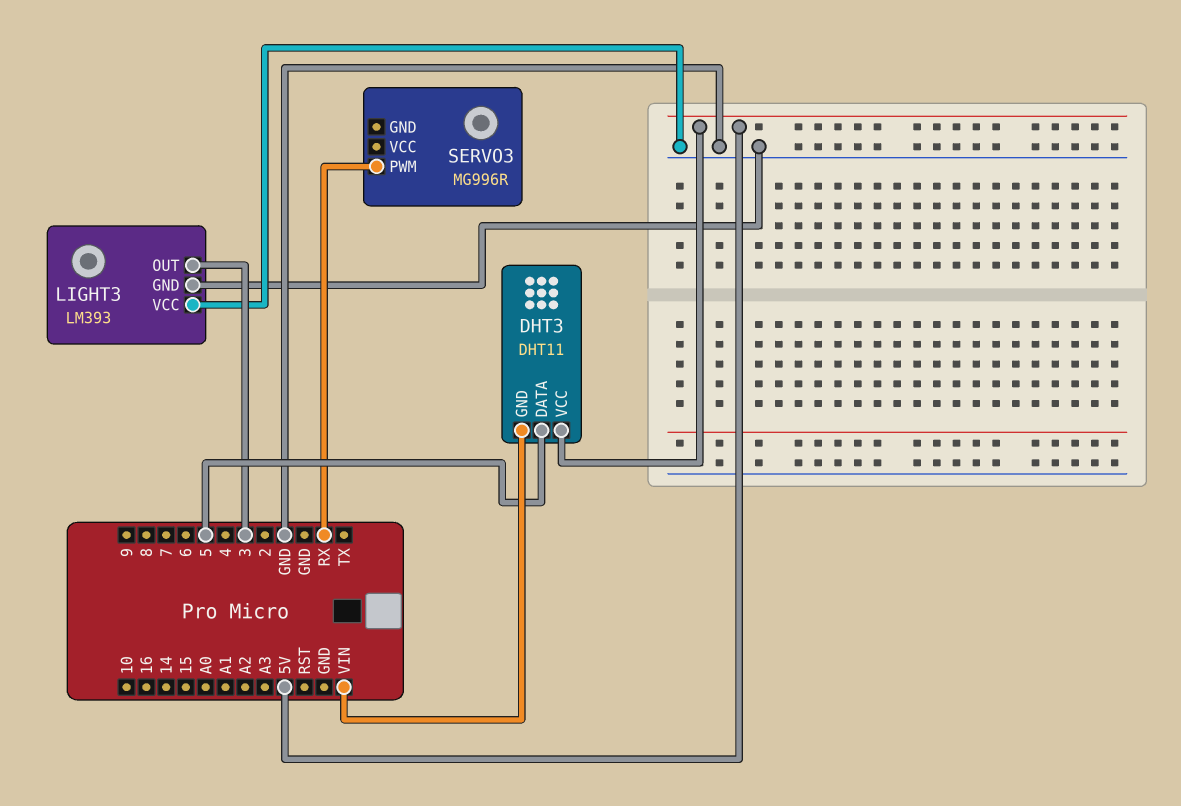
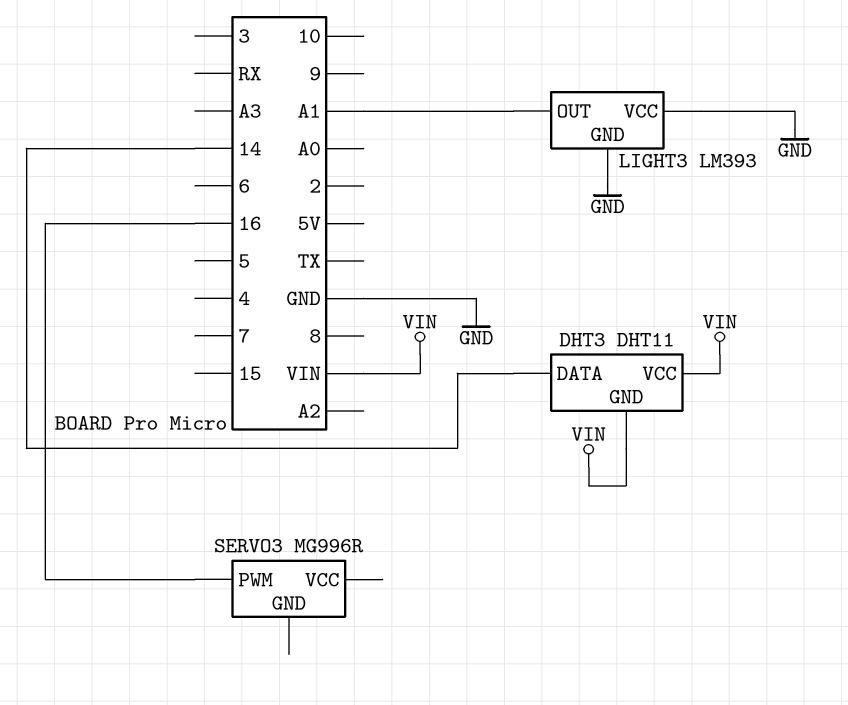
DHT3 pin DATA: 5 -> 14
DHT3 pin VCC: 5V -> VIN
LIGHT3 pin OUT: 3 -> A1
SERVO3 pin PWM: RX -> 16

